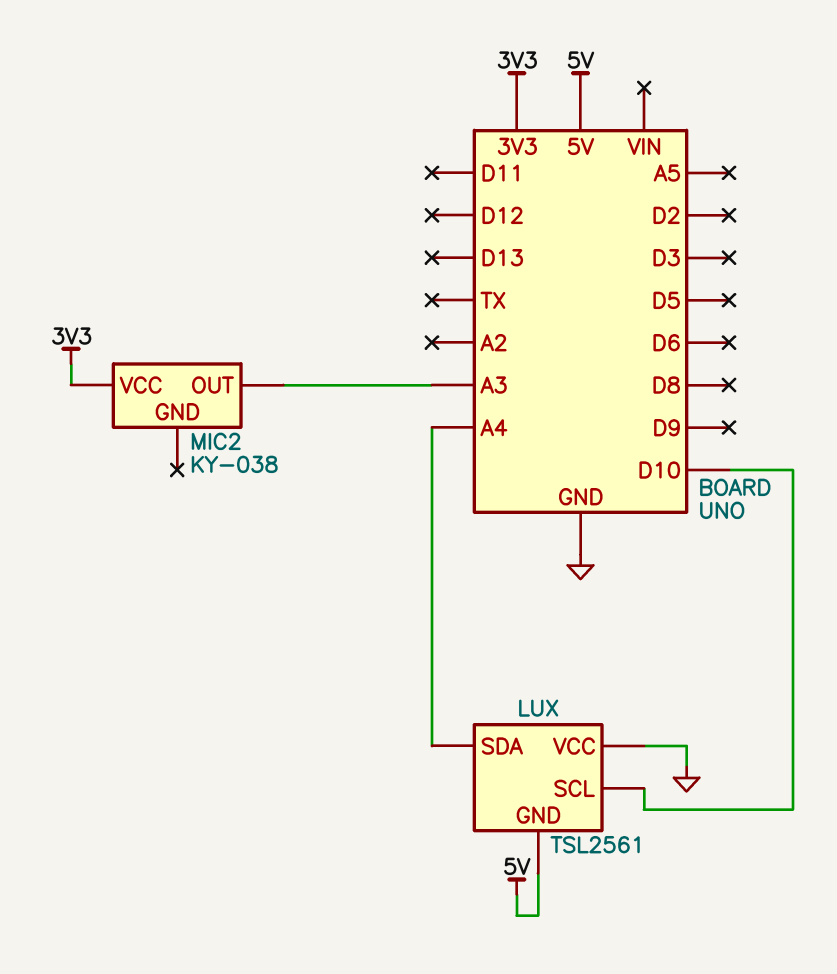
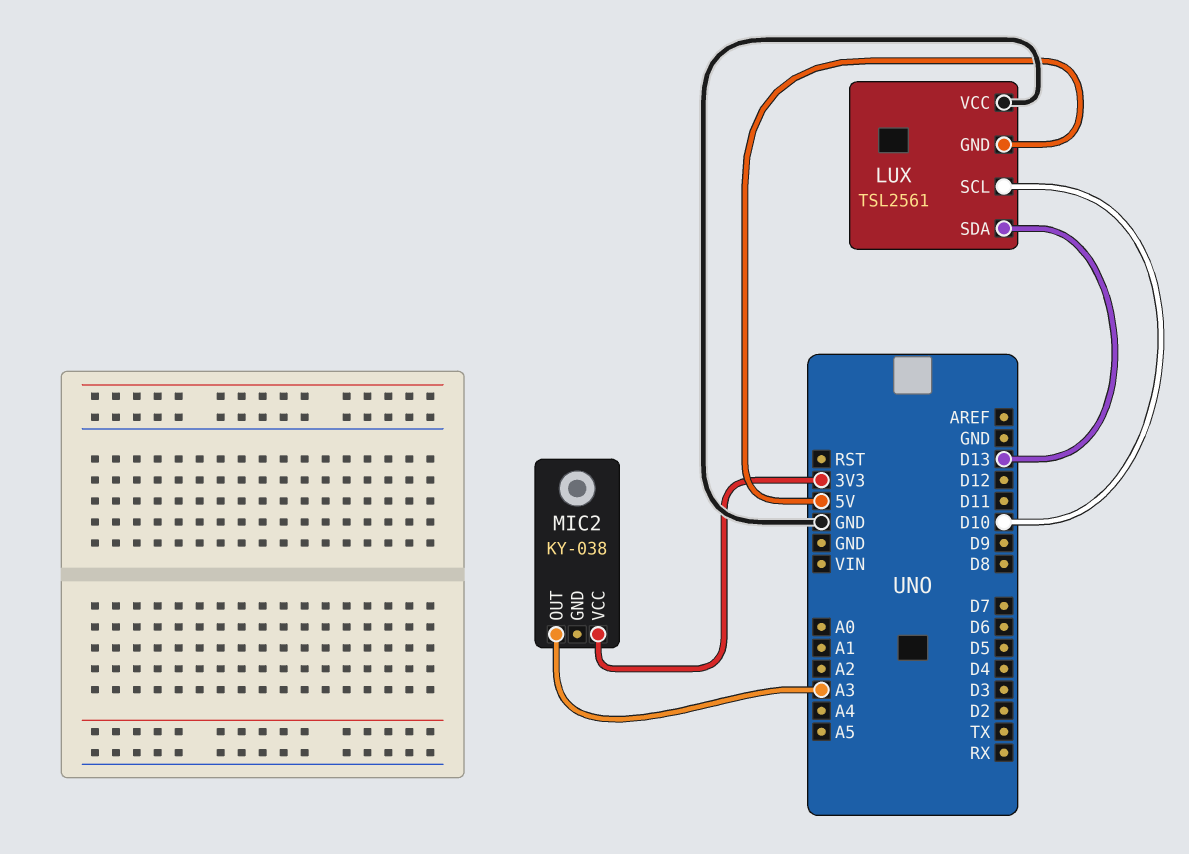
LUX pin SDA: A4 -> D13

